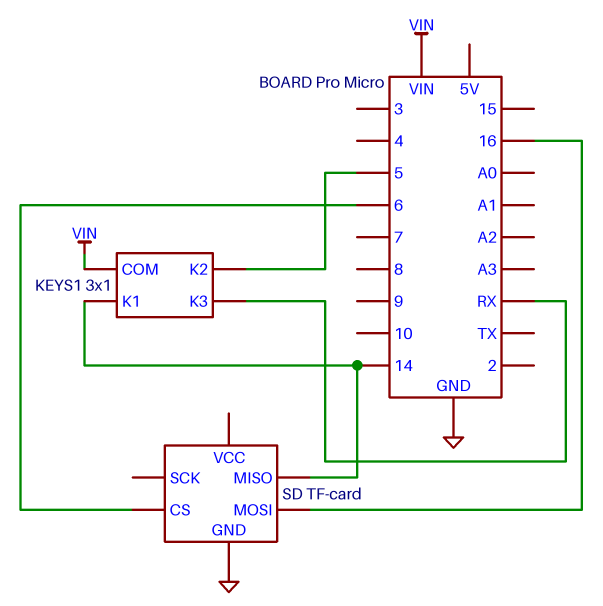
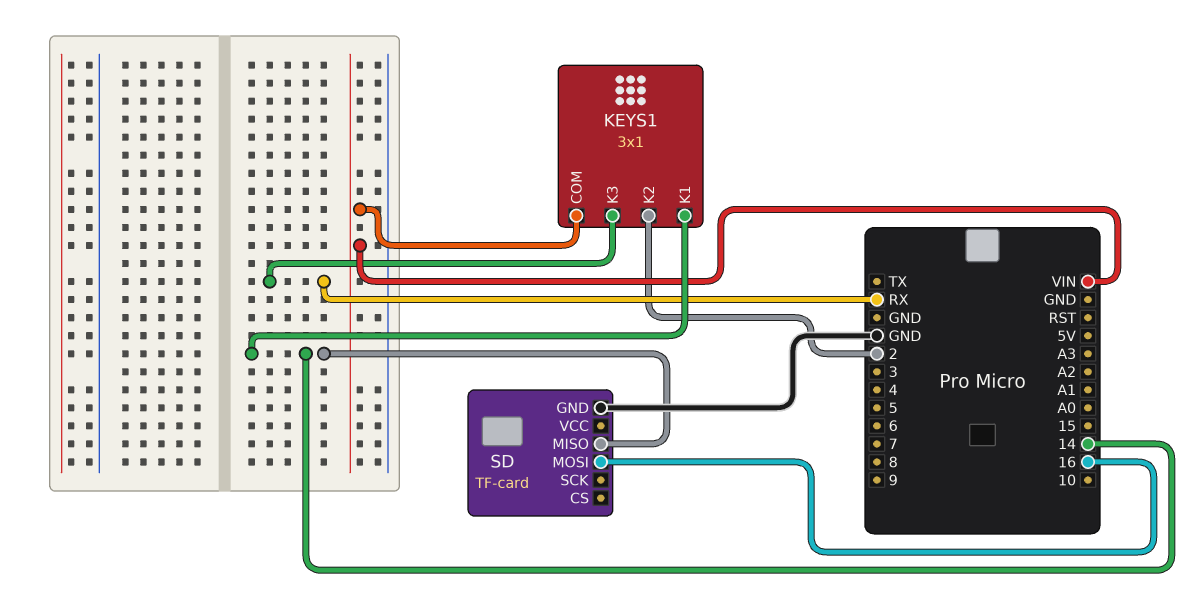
KEYS1 pin K2: 5 -> 2
SD pin CS: 6 -> none

